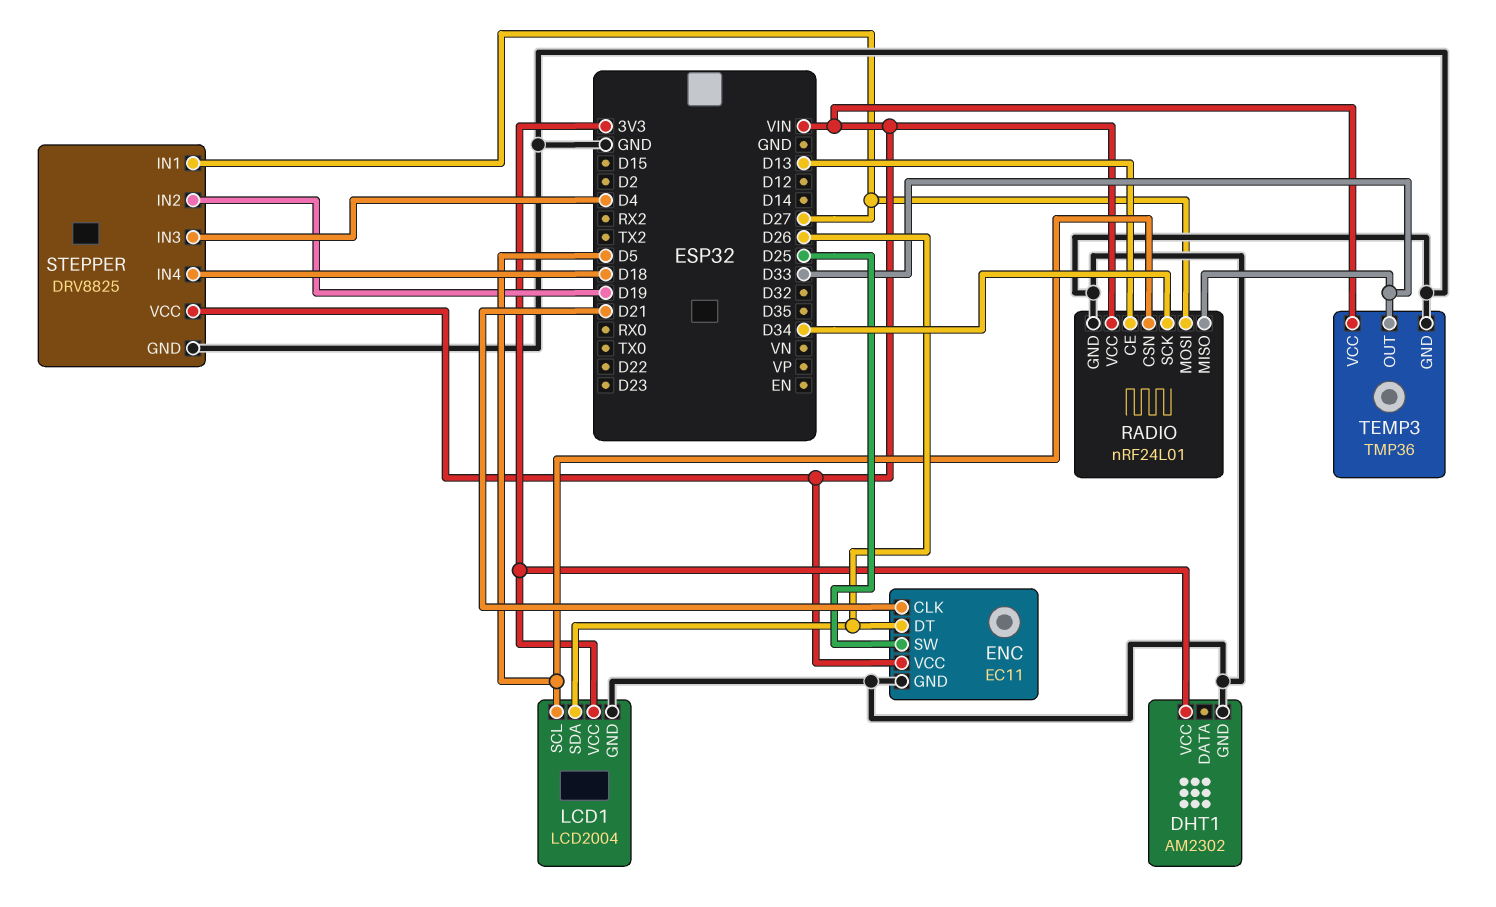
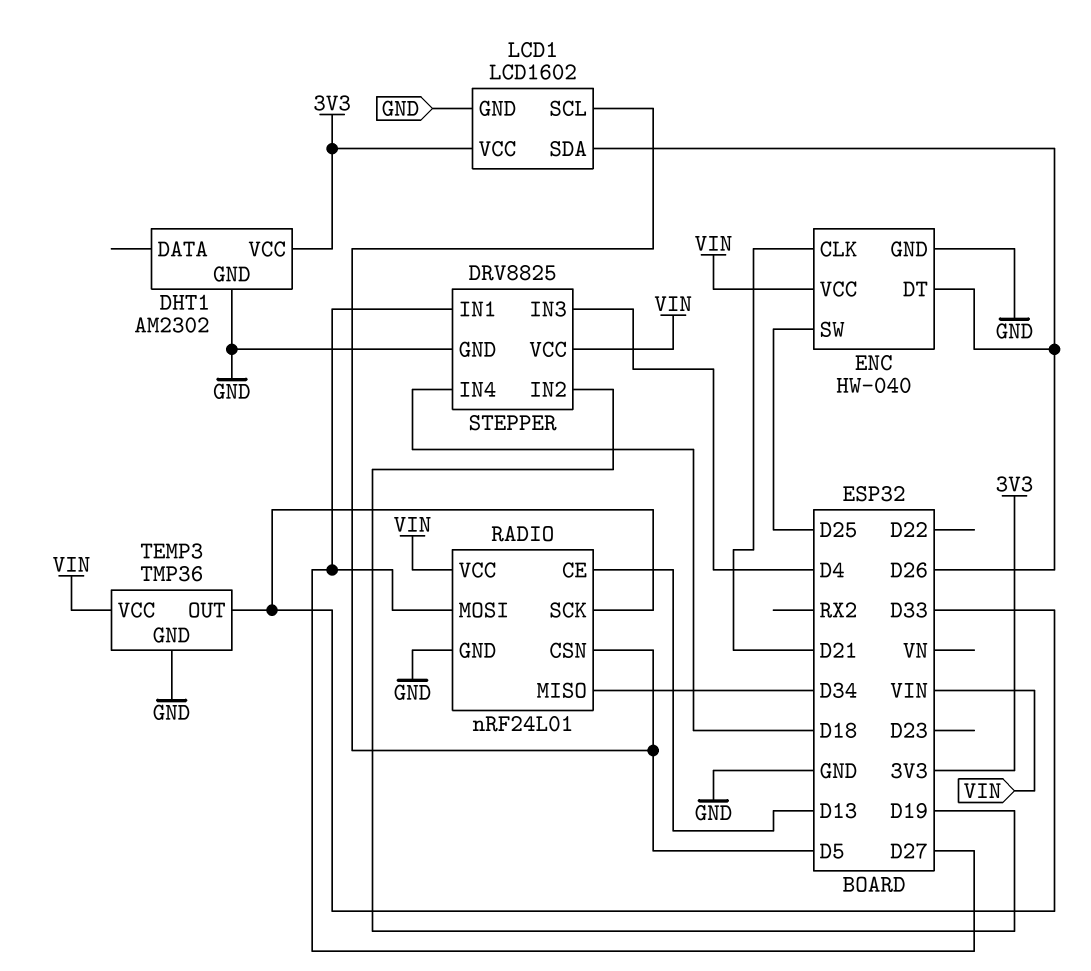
ENC: EC11 -> HW-040
LCD1: LCD2004 -> LCD1602
RADIO pin MISO: D33 -> D34
RADIO pin SCK: D34 -> D33

